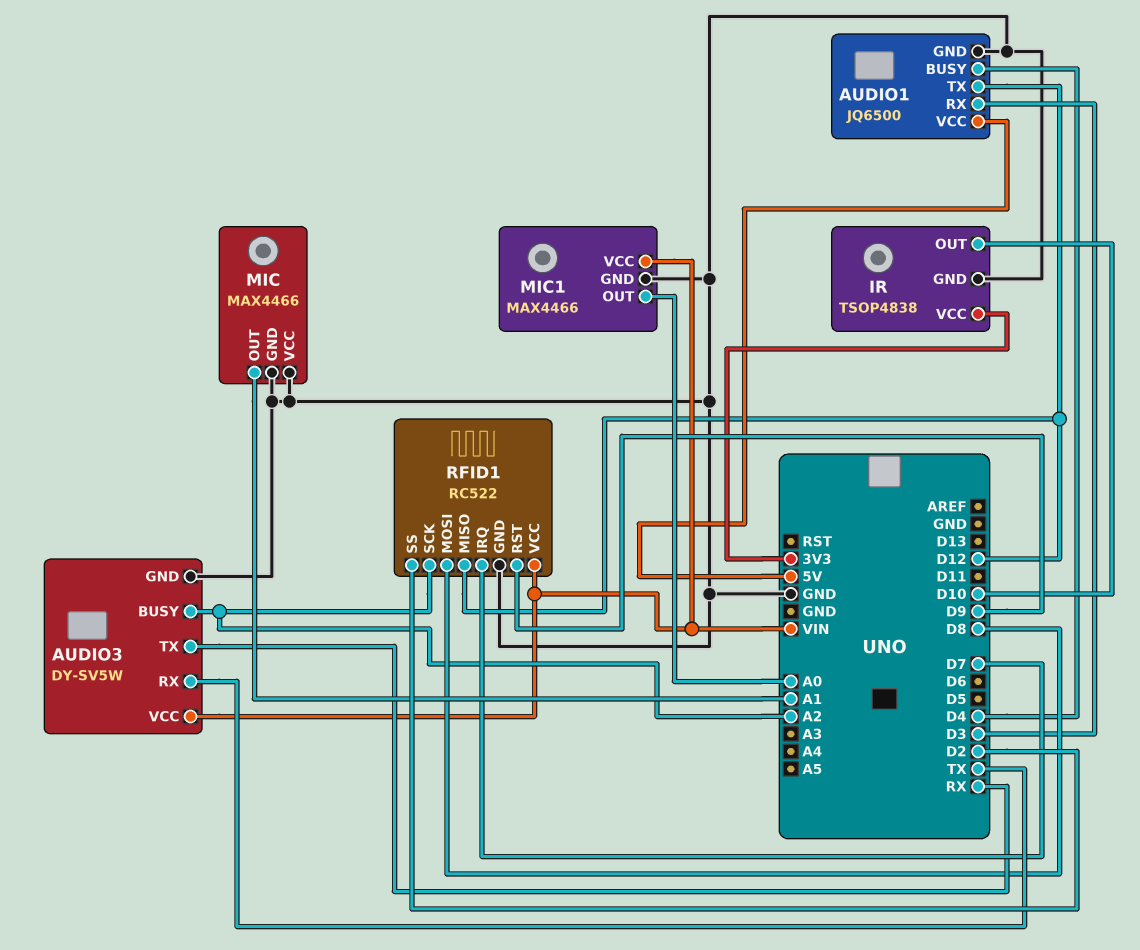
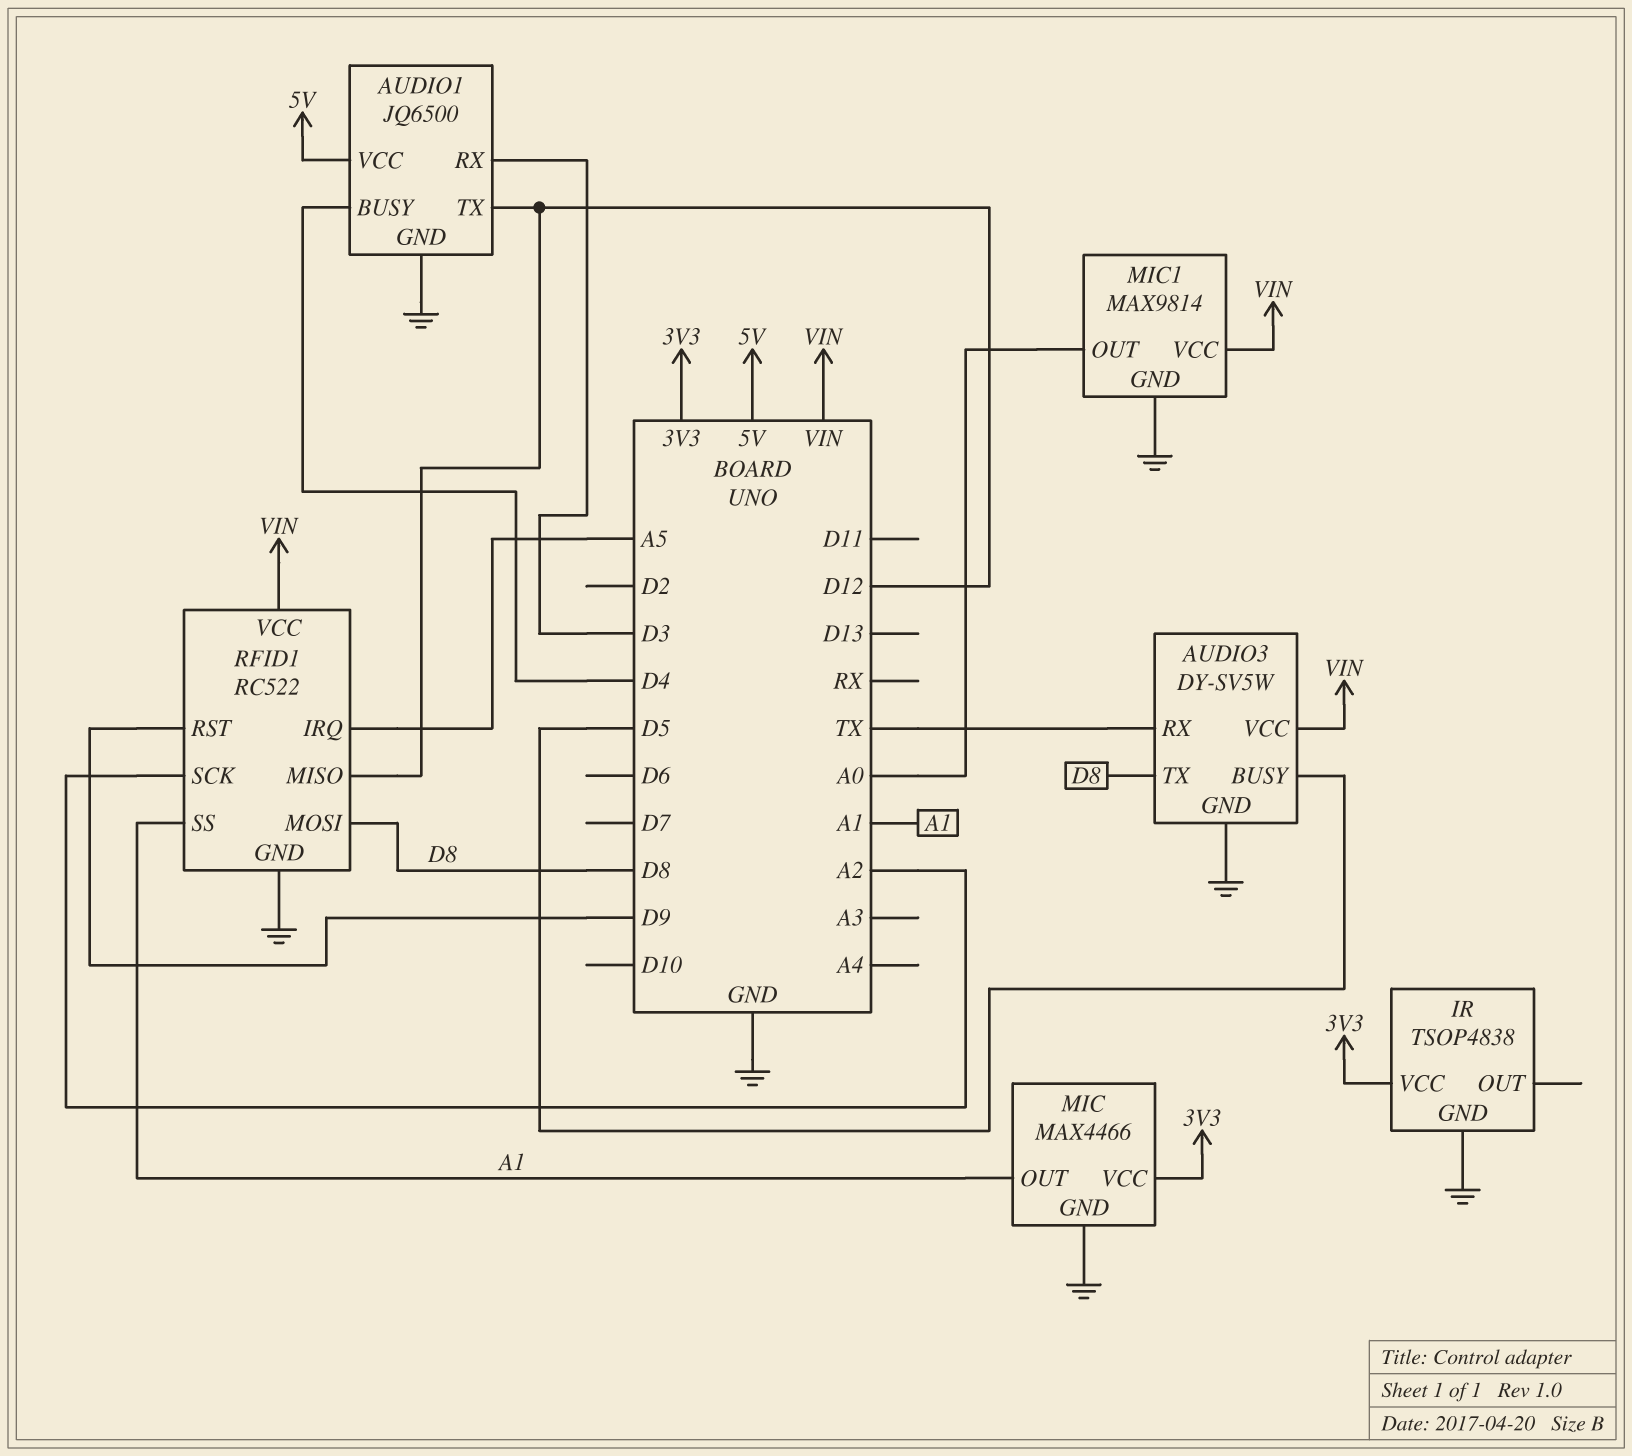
AUDIO3 pin BUSY: A2 -> D5
AUDIO3 pin TX: RX -> D8
IR pin OUT: D10 -> none
MIC pin VCC: GND -> 3V3
MIC1: MAX4466 -> MAX9814
RFID1 pin IRQ: D7 -> A5
RFID1 pin SS: D2 -> A1

